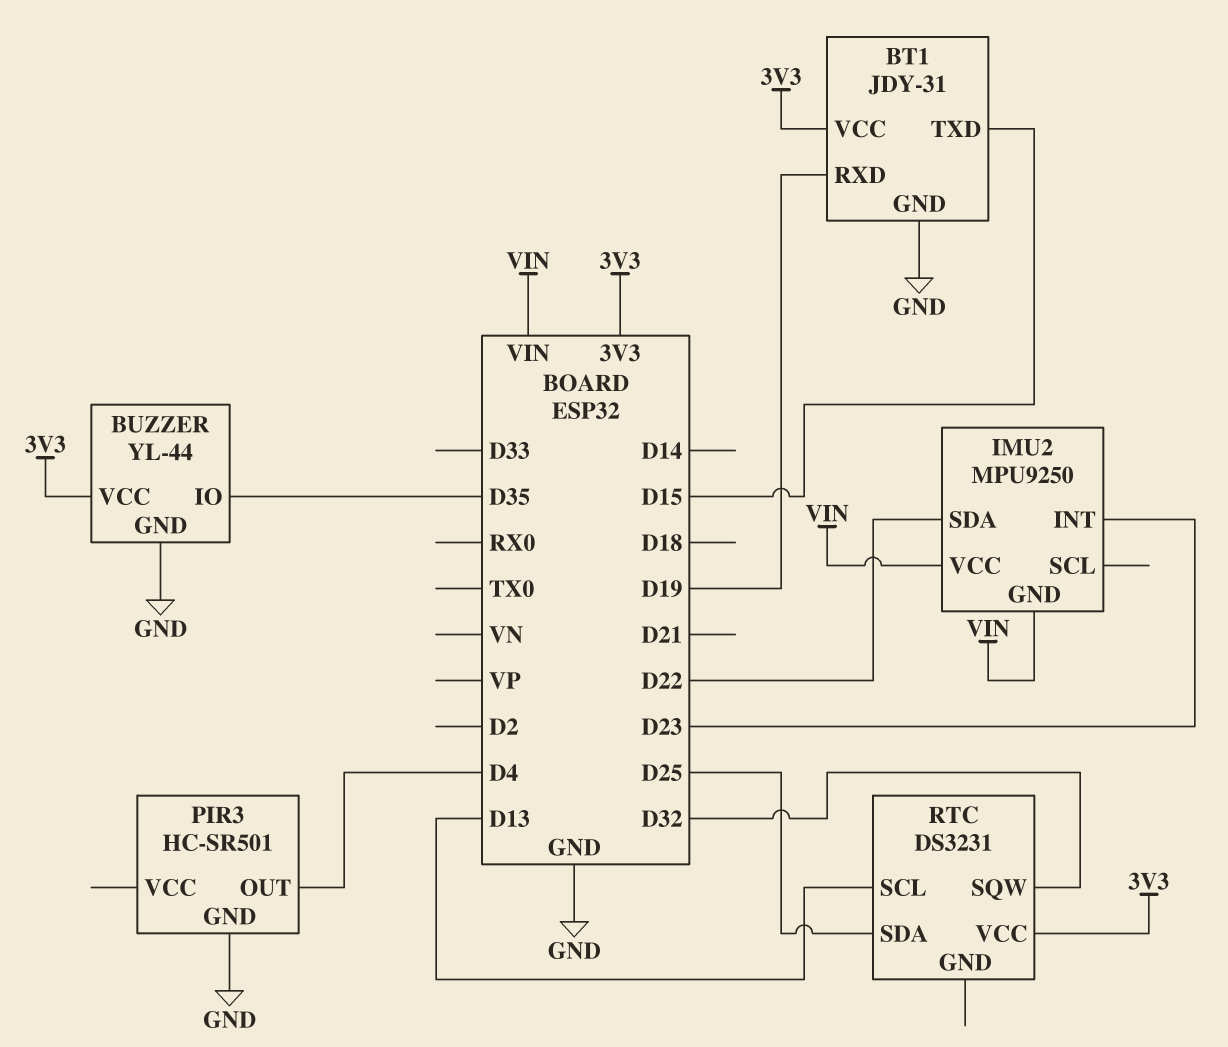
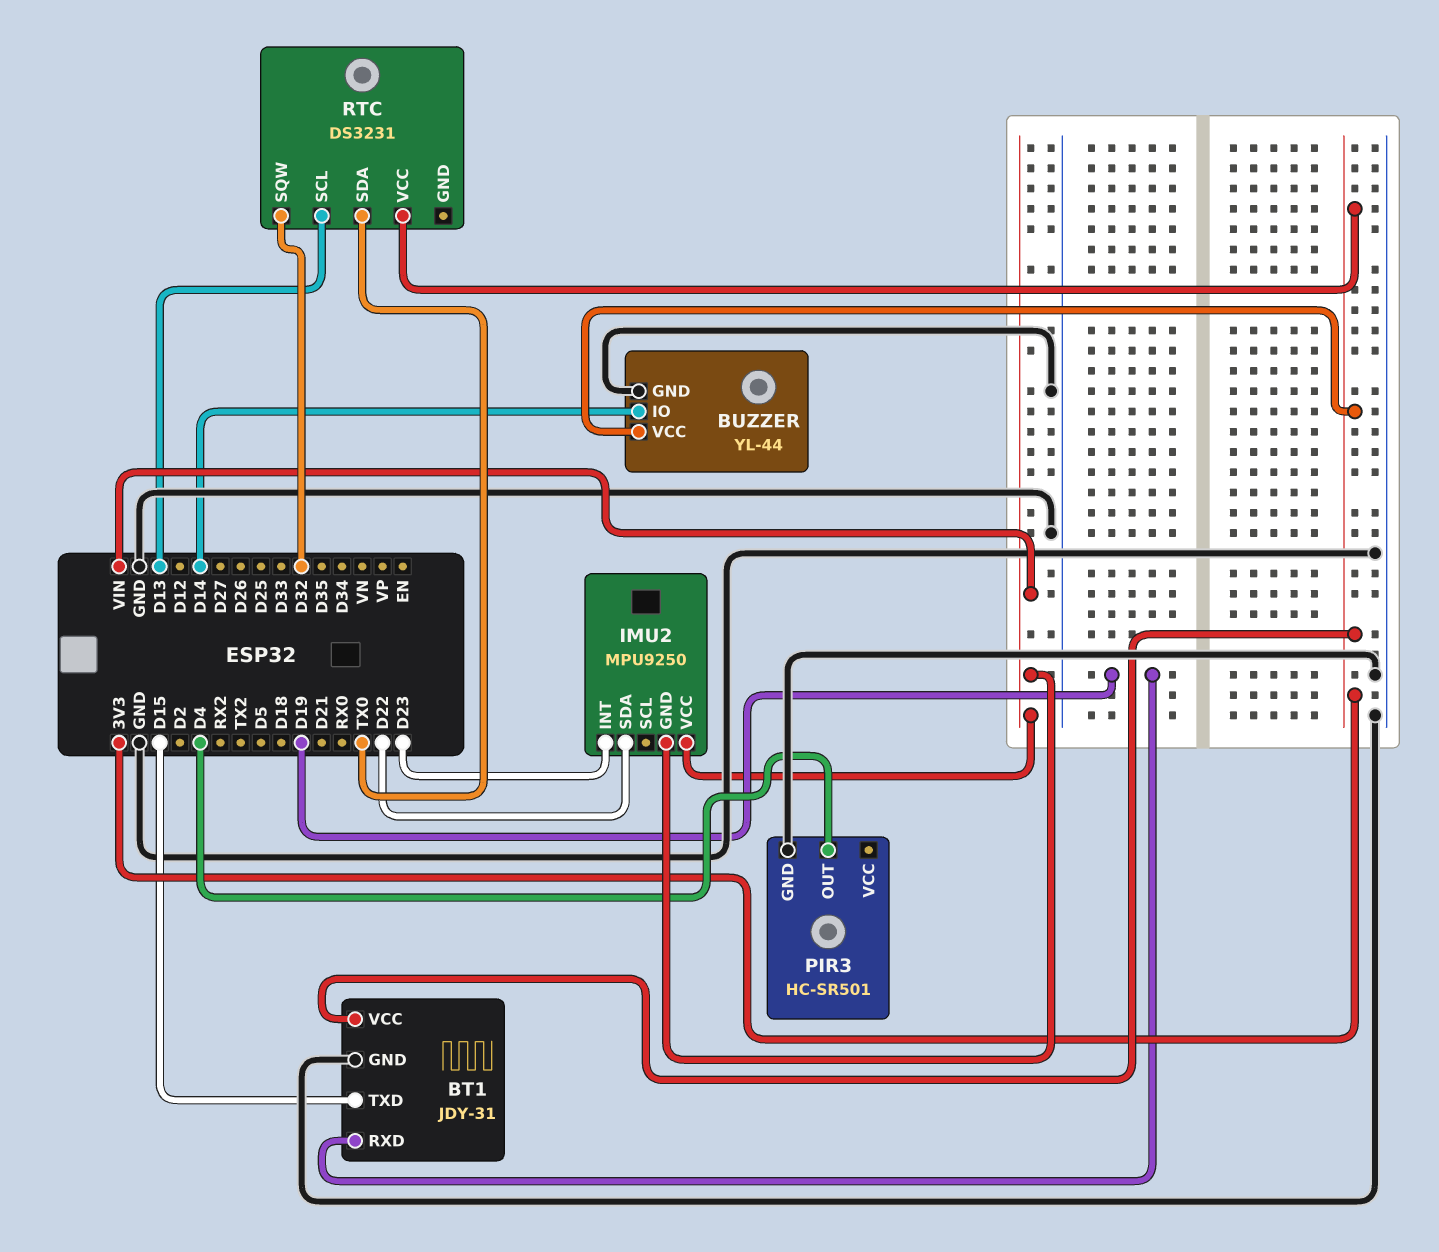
BUZZER pin IO: D35 -> D14
RTC pin SDA: D25 -> TX0

